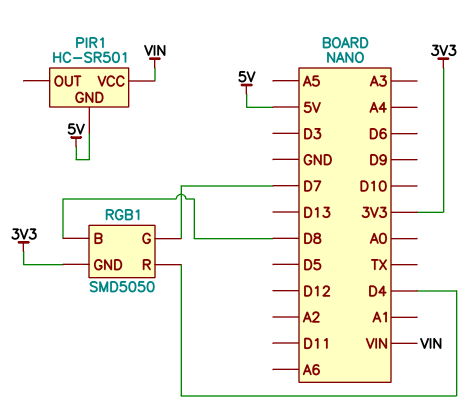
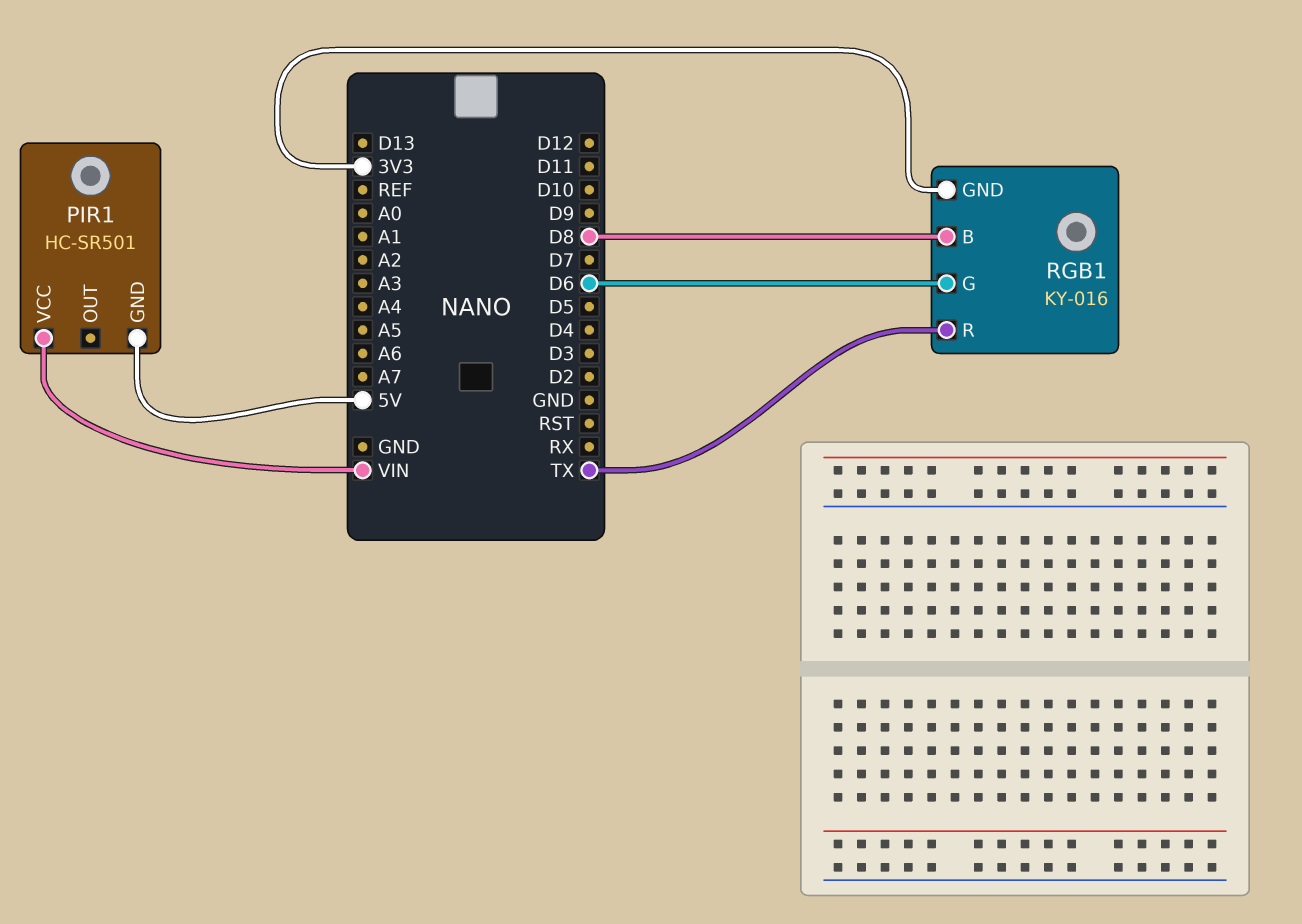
RGB1: SMD5050 -> KY-016
RGB1 pin G: D7 -> D6
RGB1 pin R: D4 -> TX

